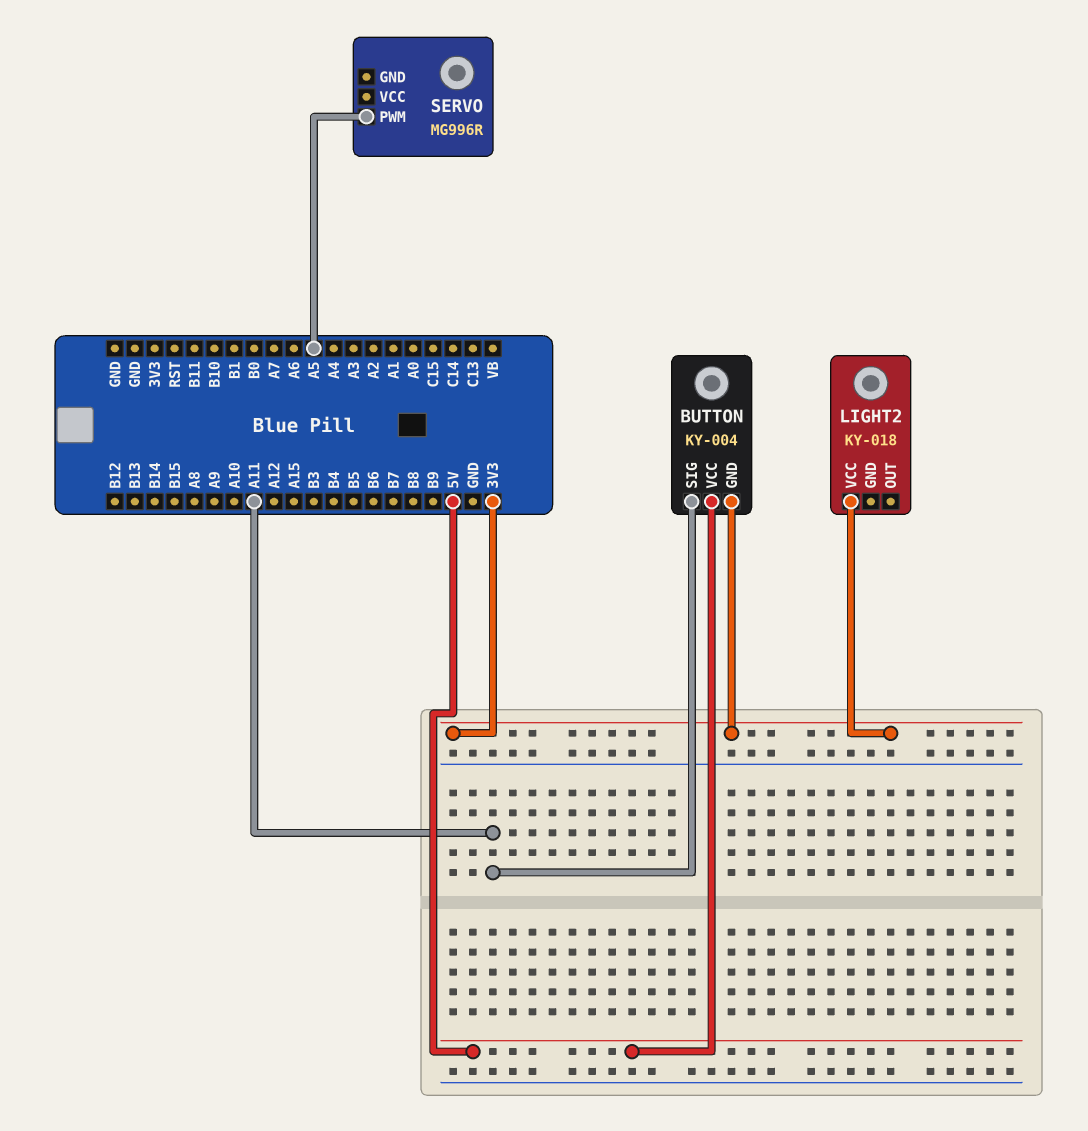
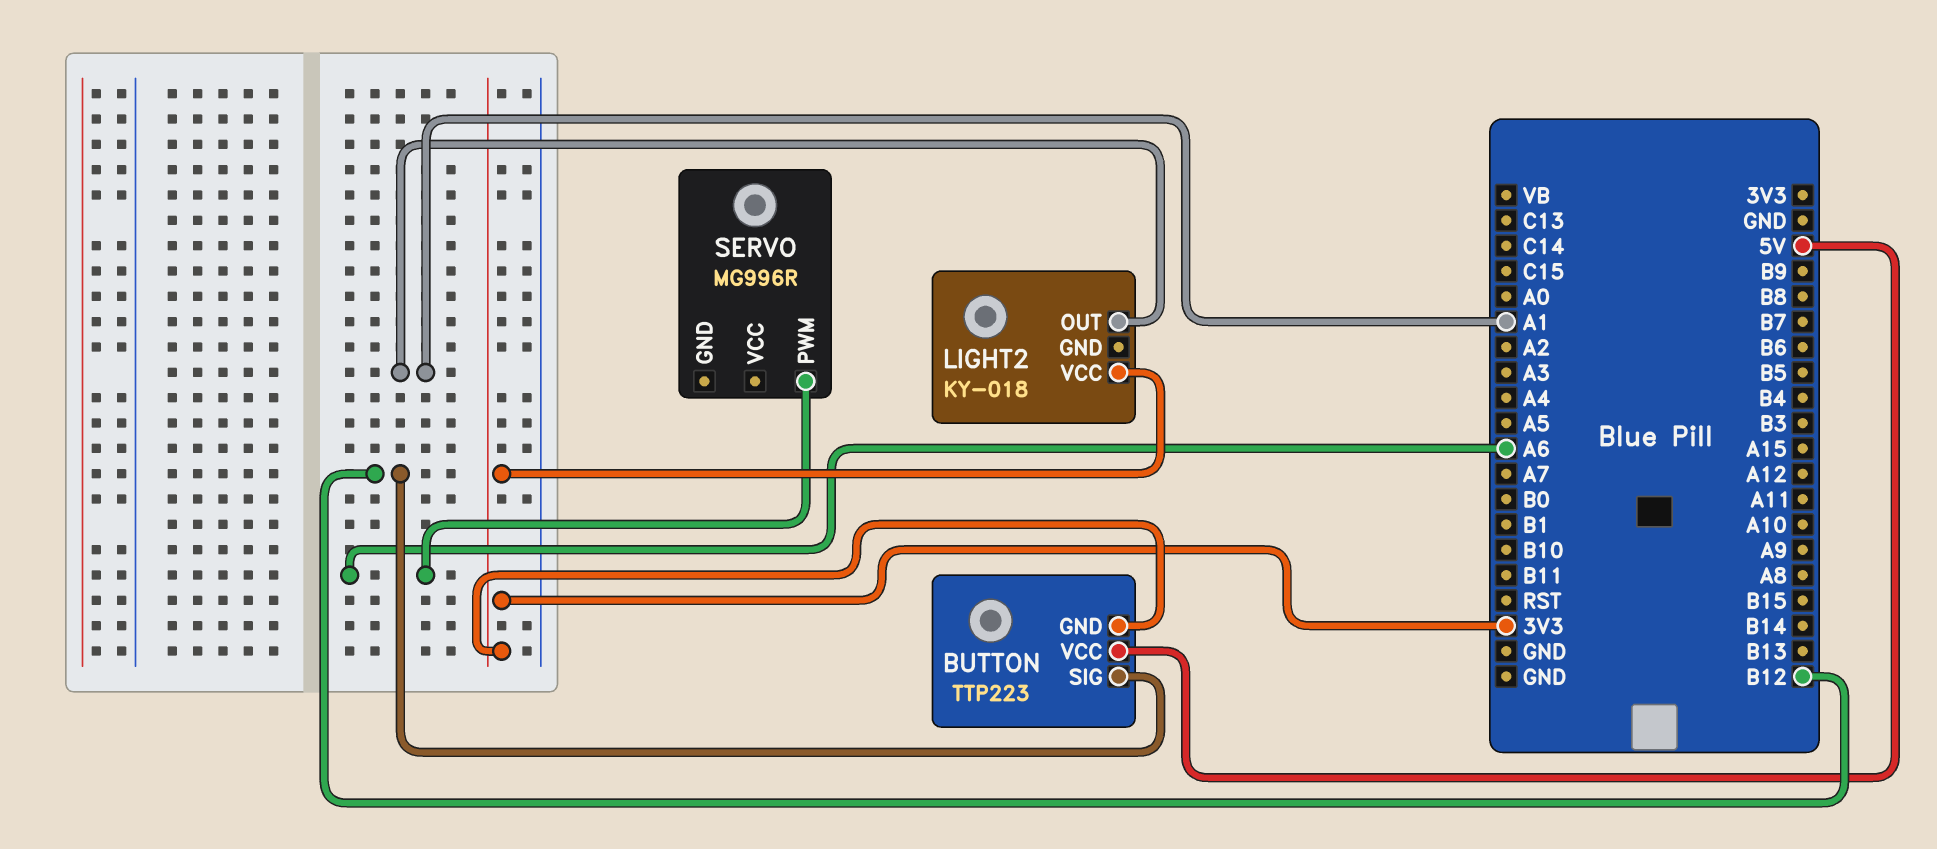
BUTTON: KY-004 -> TTP223
BUTTON pin SIG: A11 -> B12
LIGHT2 pin OUT: none -> A1
SERVO pin PWM: A5 -> A6

